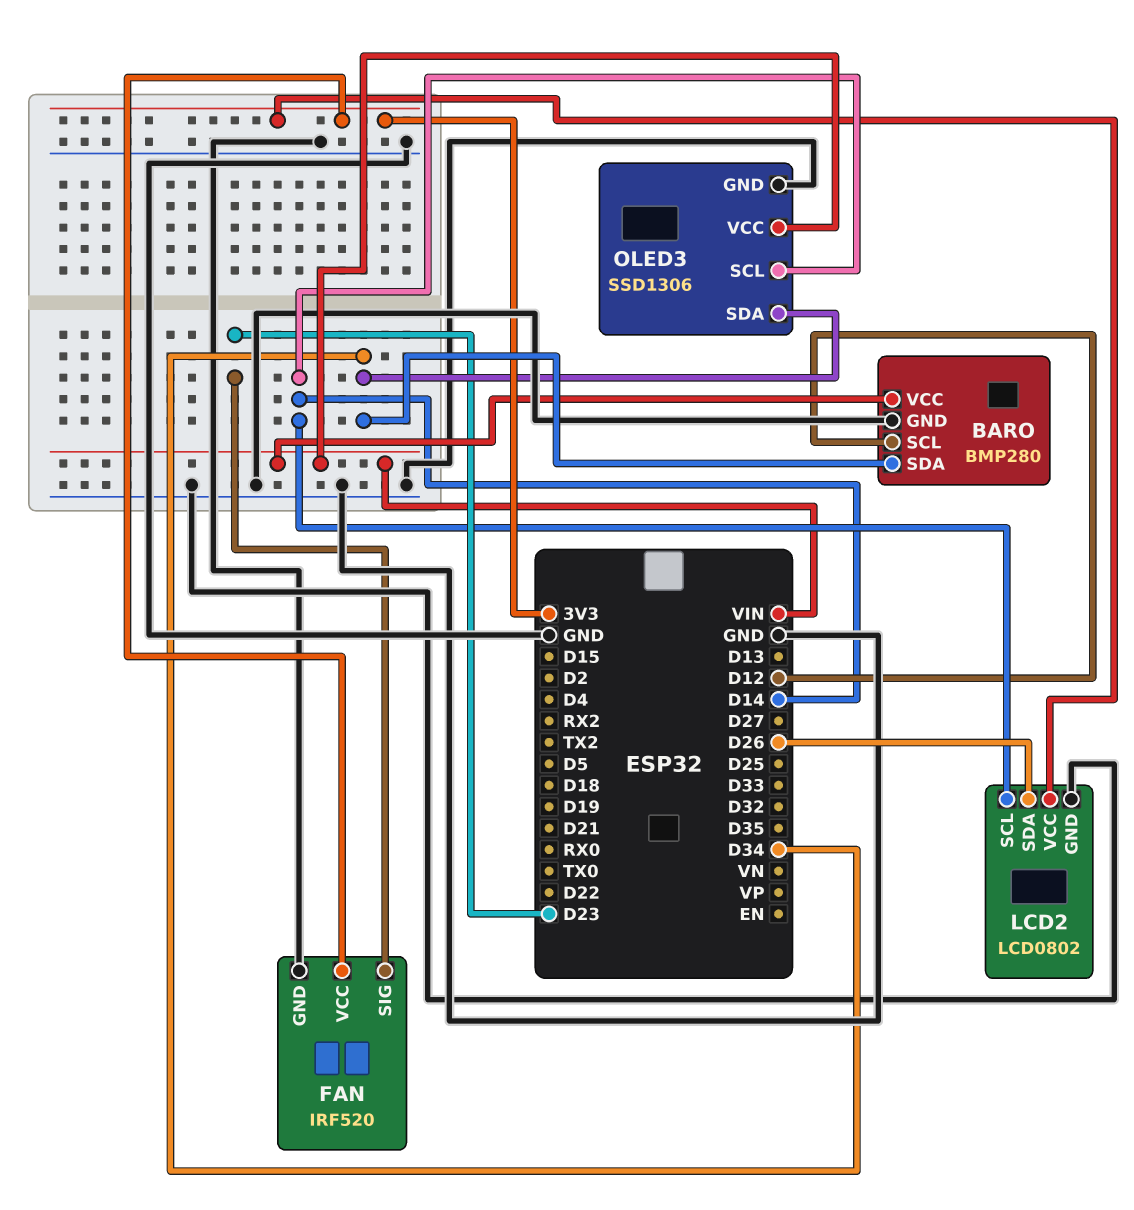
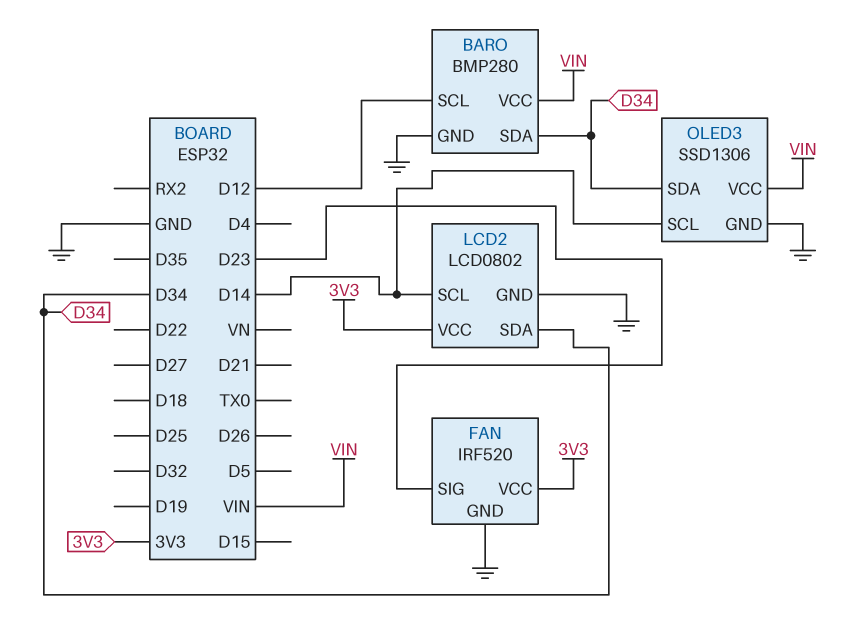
LCD2 pin SDA: D26 -> D34

